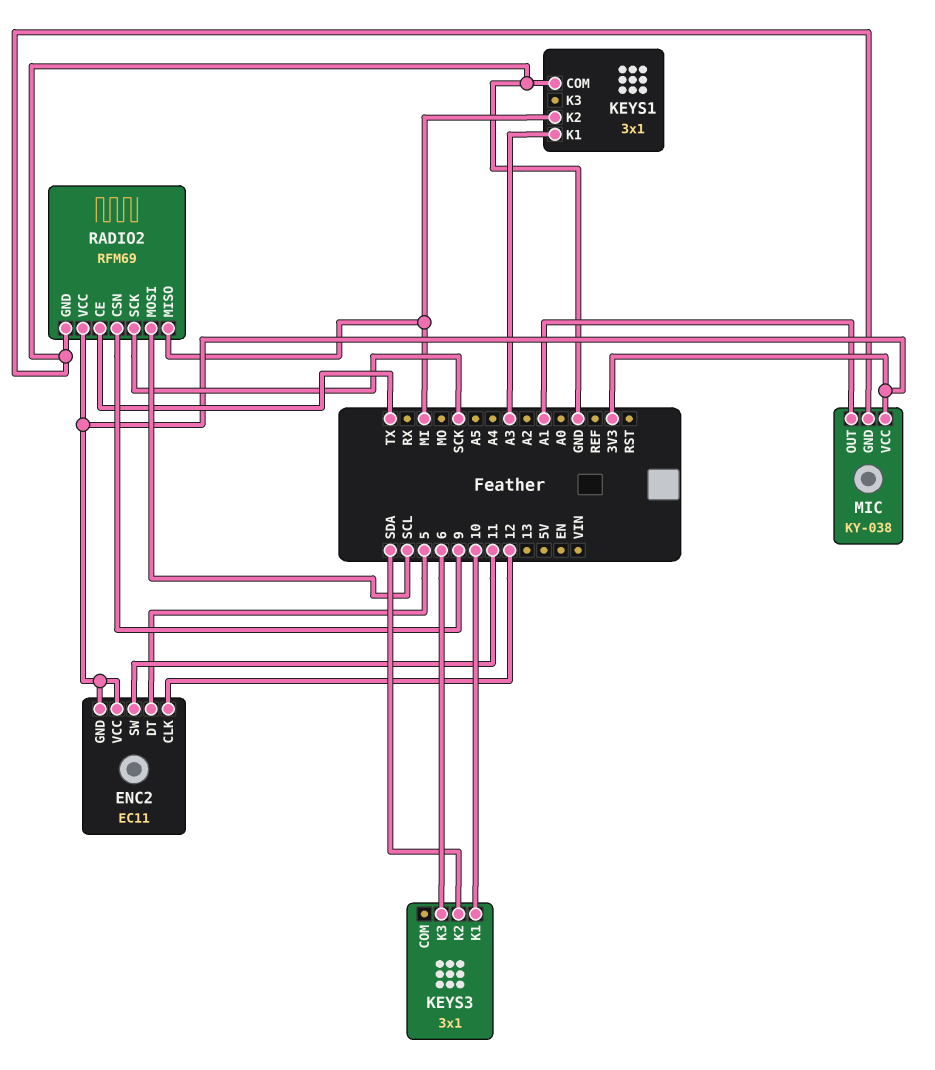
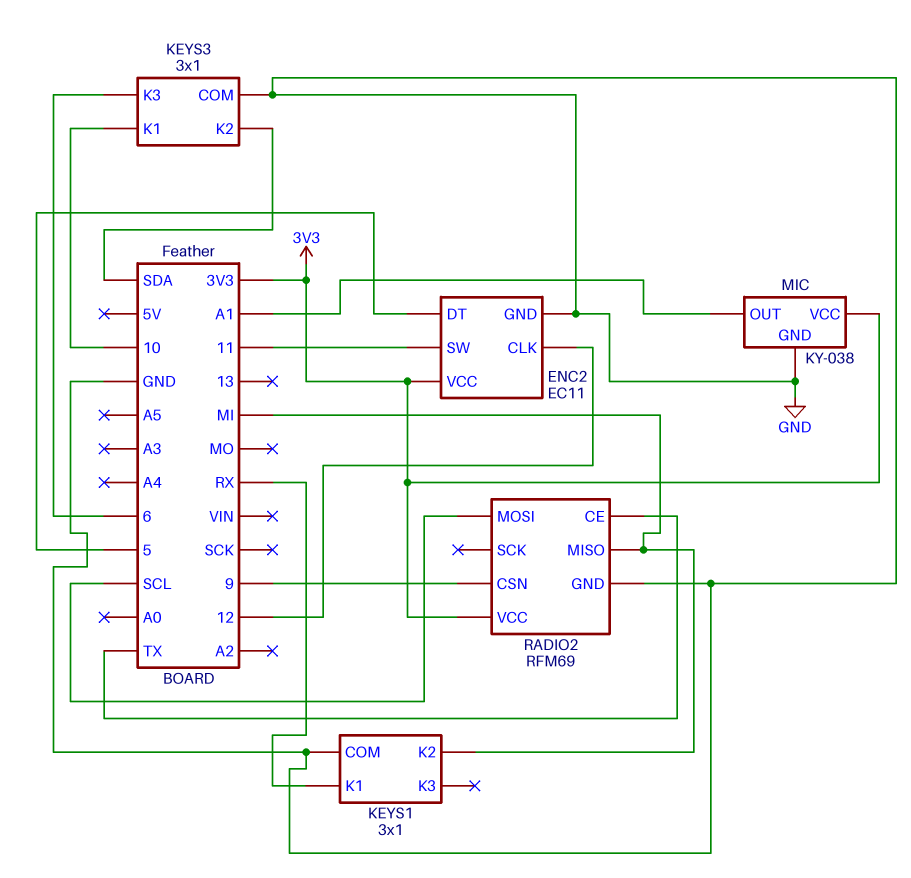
ENC2 pin GND: 3V3 -> GND
KEYS1 pin K1: A3 -> RX
KEYS3 pin COM: none -> GND
RADIO2 pin SCK: SCK -> none

